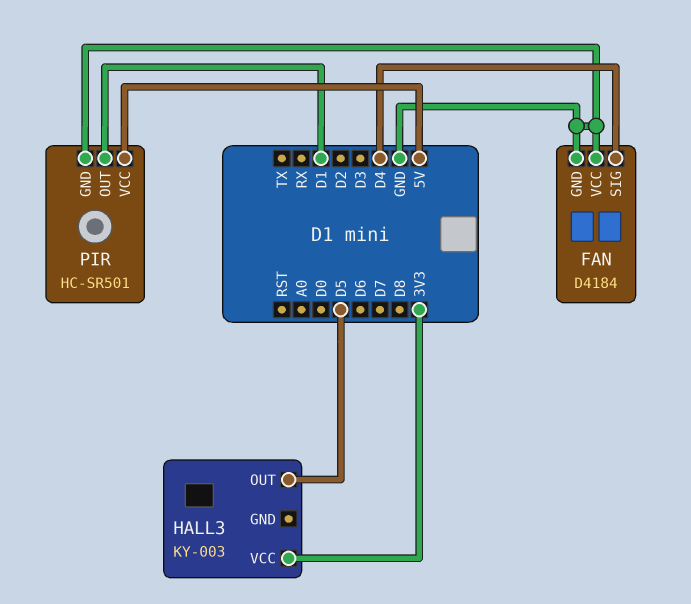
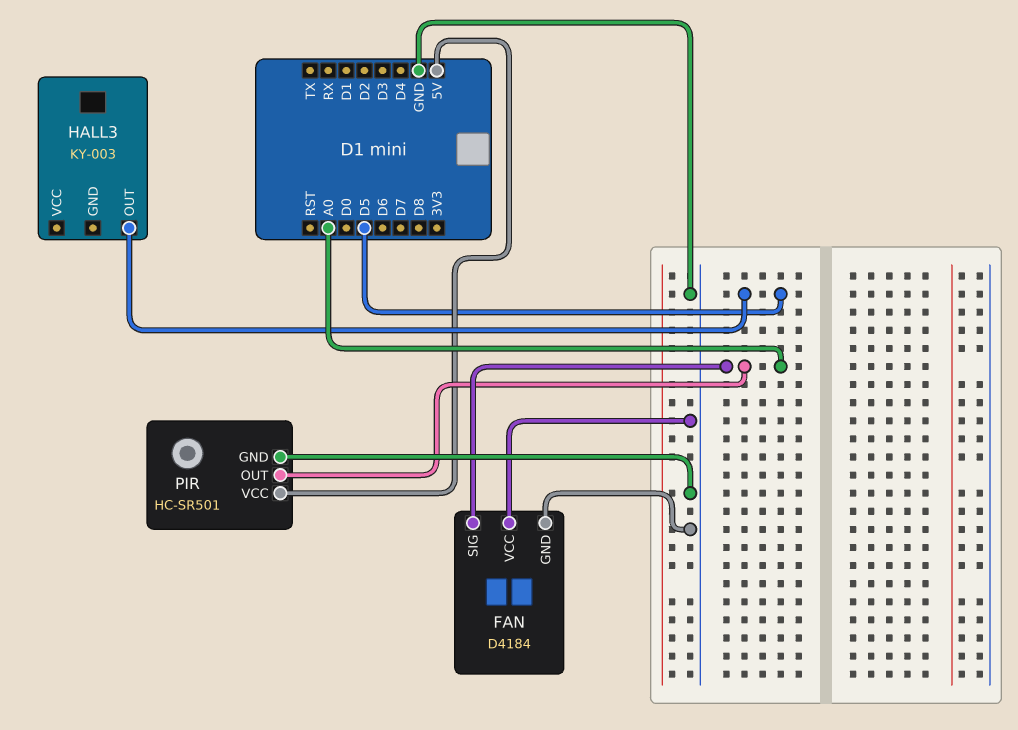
FAN pin SIG: D4 -> A0
HALL3 pin VCC: 3V3 -> none
PIR pin OUT: D1 -> A0

